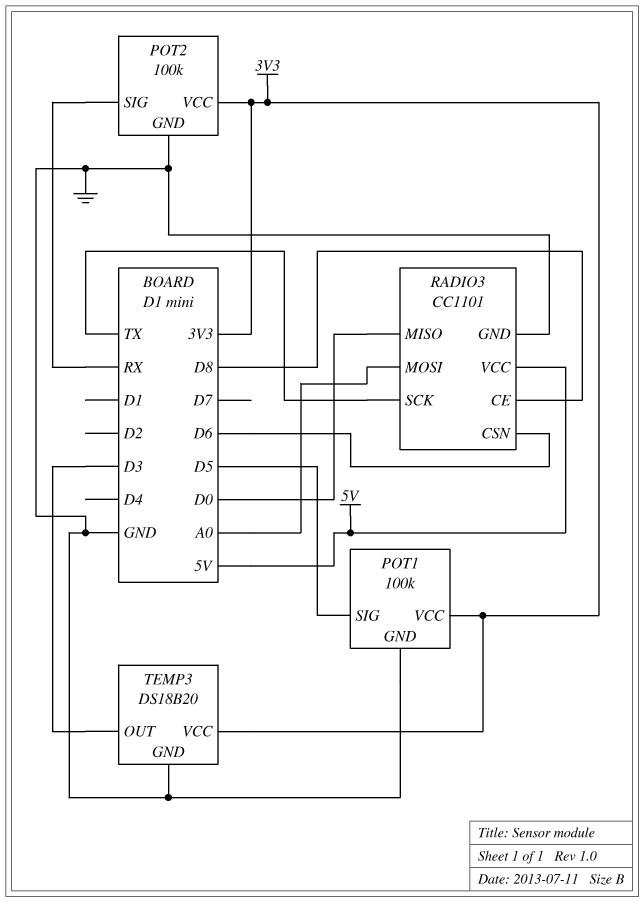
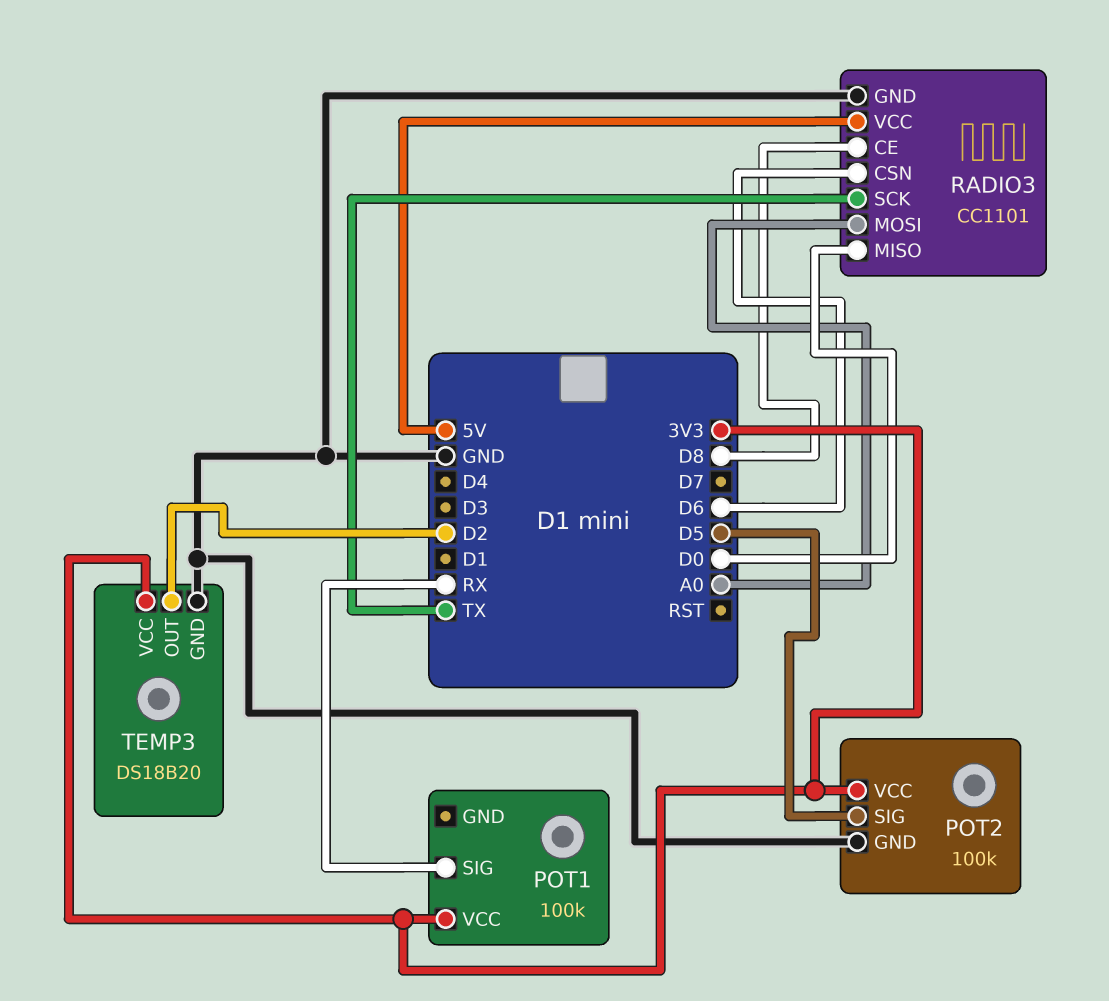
POT1 pin GND: GND -> none
POT1 pin SIG: D5 -> RX
POT2 pin SIG: RX -> D5
TEMP3 pin OUT: D3 -> D2

